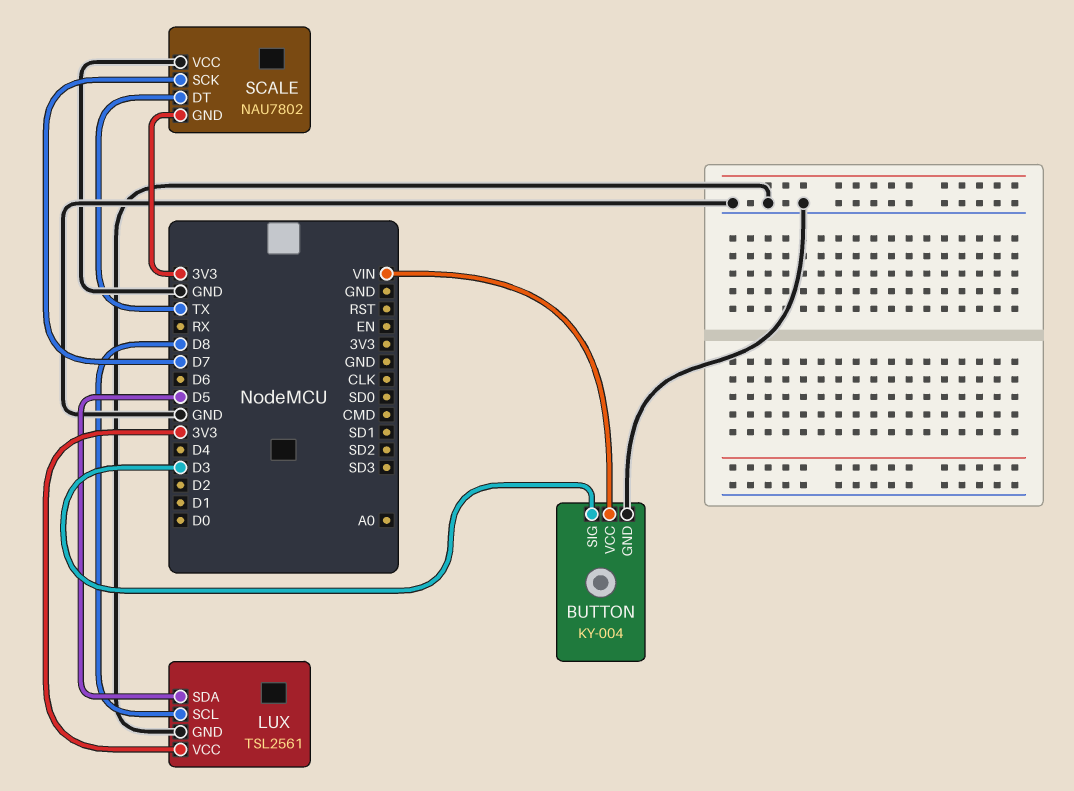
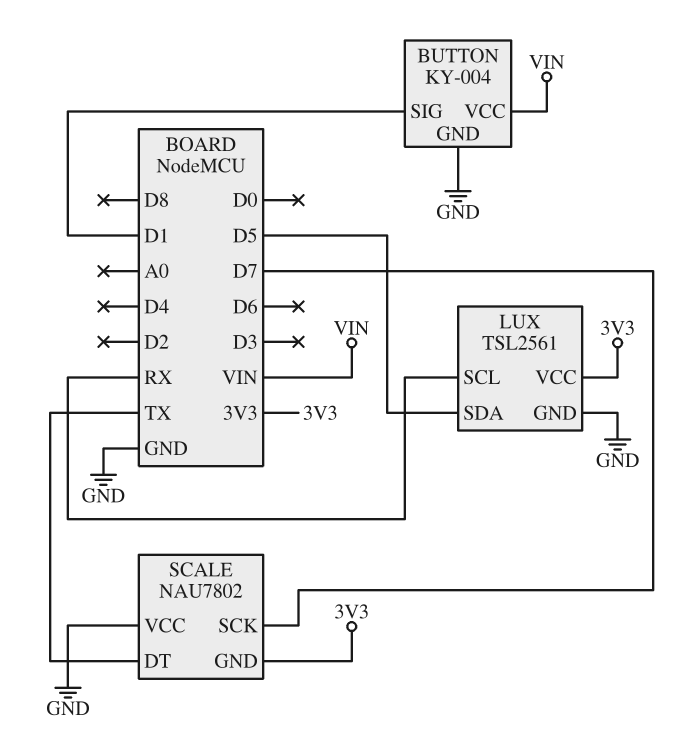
BUTTON pin SIG: D3 -> D1
LUX pin SCL: D8 -> RX

